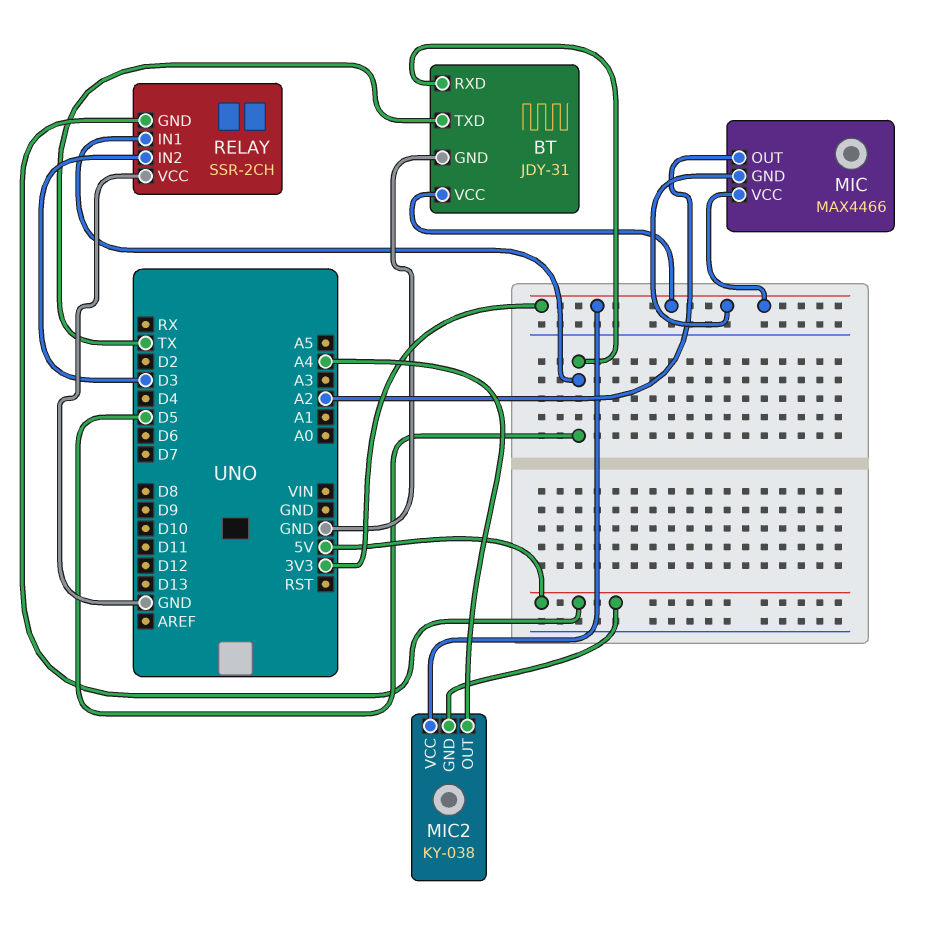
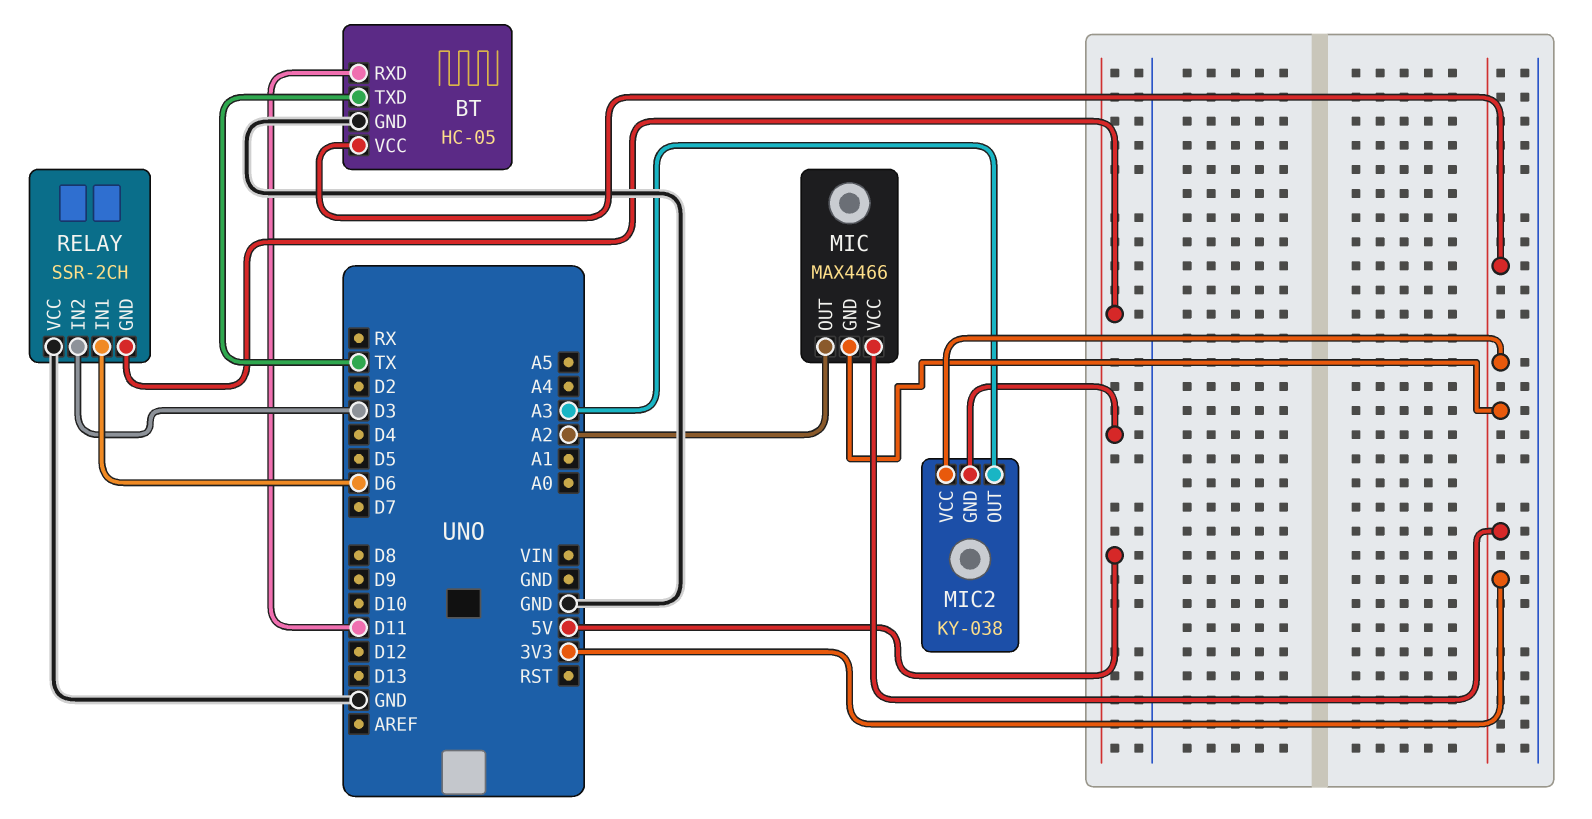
BT: JDY-31 -> HC-05
BT pin RXD: D5 -> D11
MIC2 pin OUT: A4 -> A3
RELAY pin IN1: D5 -> D6

